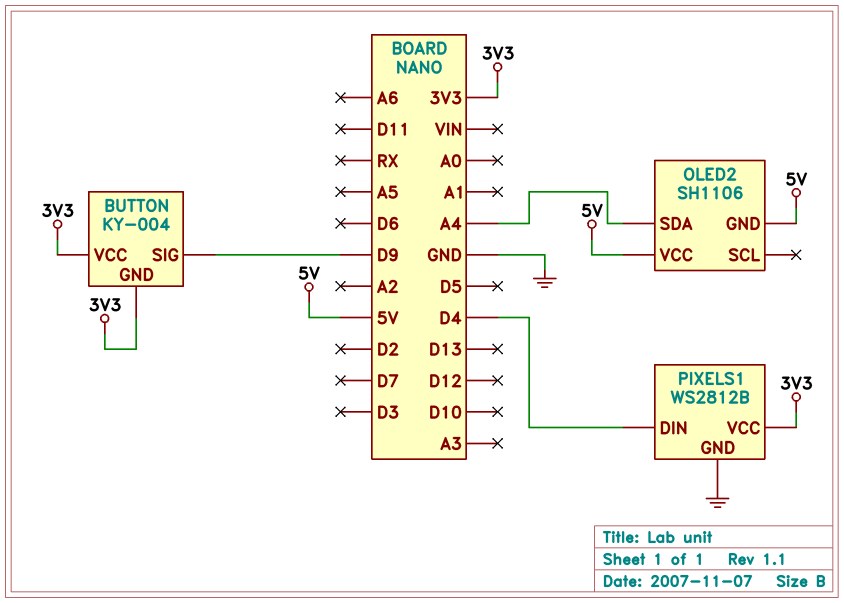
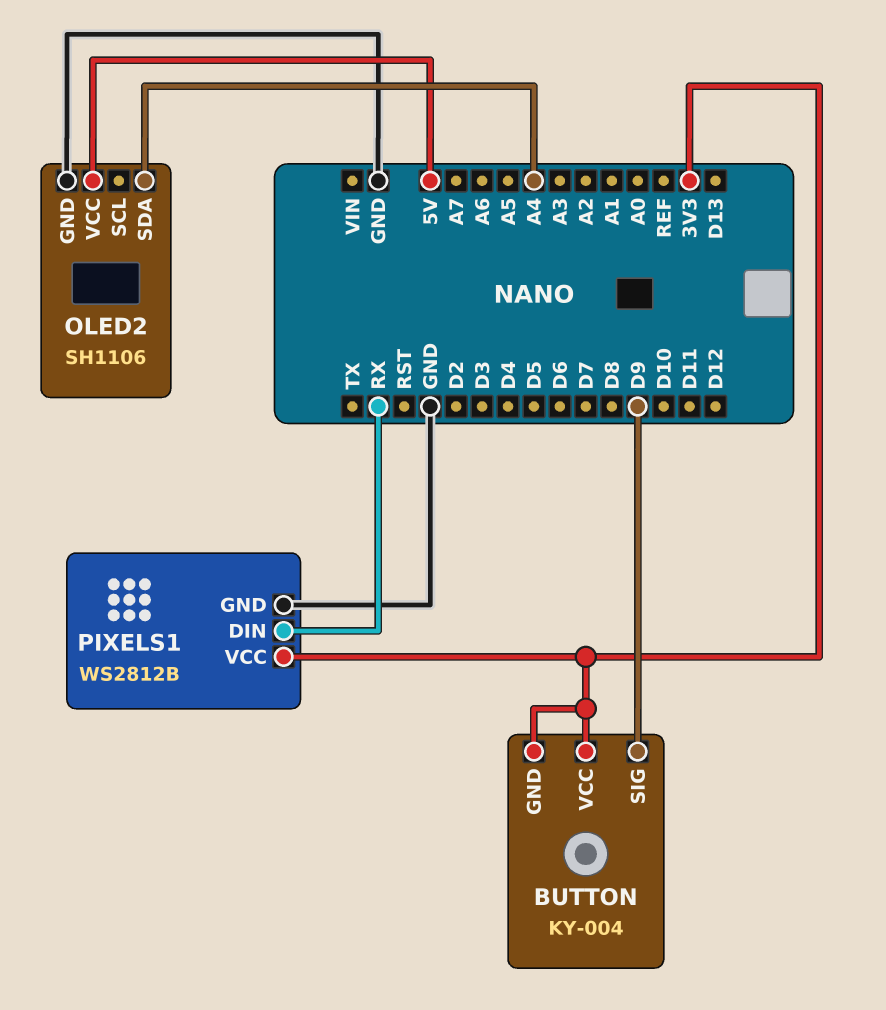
OLED2 pin GND: 5V -> GND
PIXELS1 pin DIN: D4 -> RX

